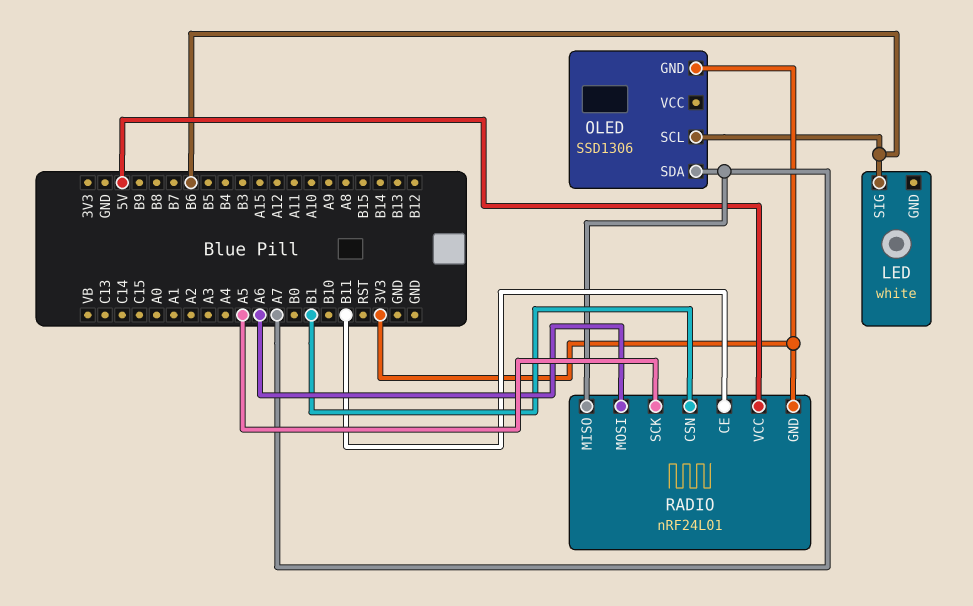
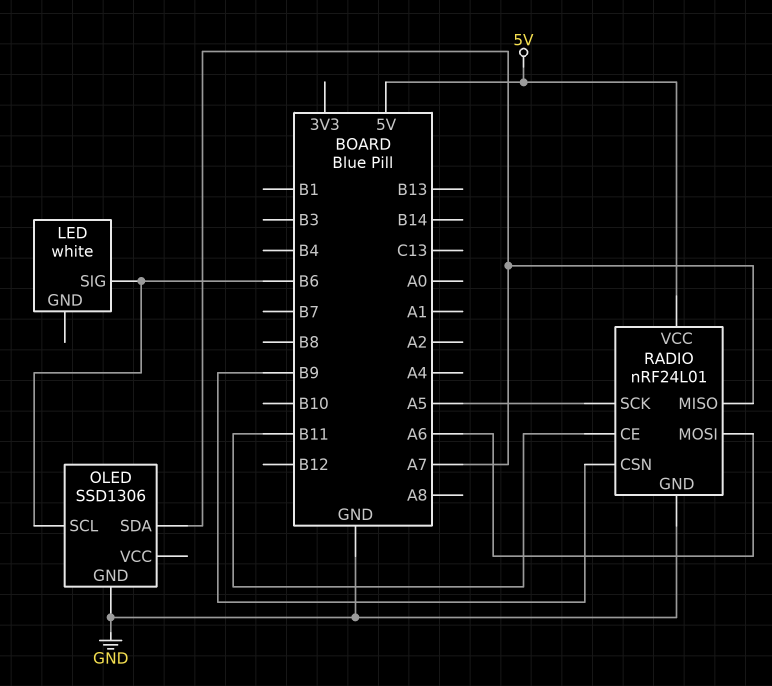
OLED pin GND: 3V3 -> GND
RADIO pin CSN: B1 -> B9
RADIO pin GND: 3V3 -> GND

